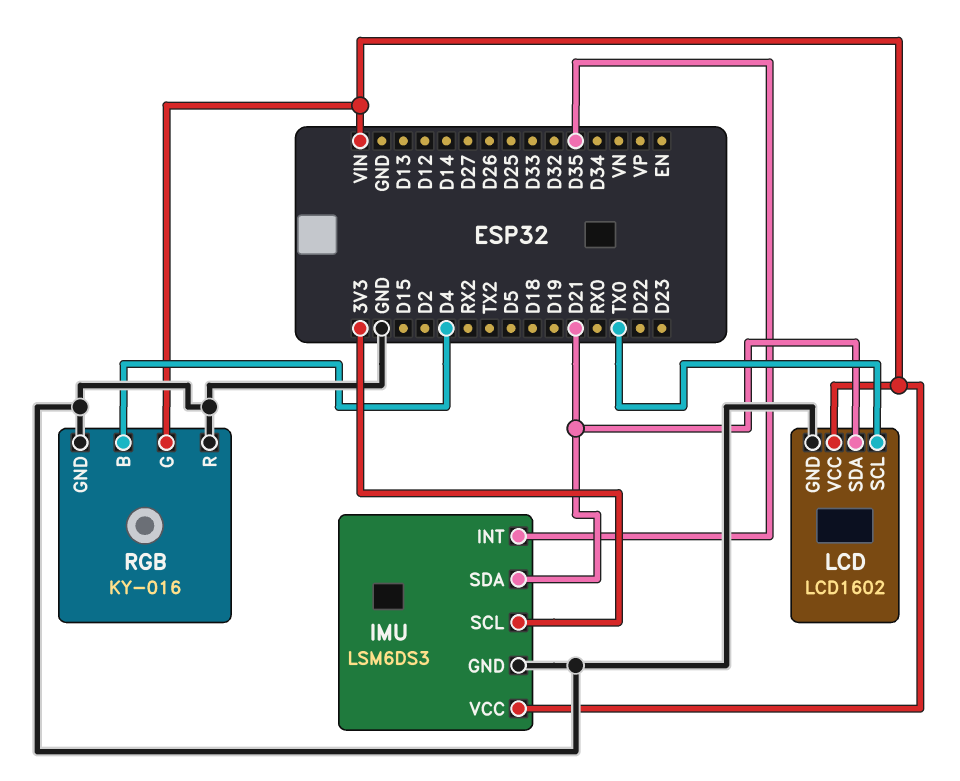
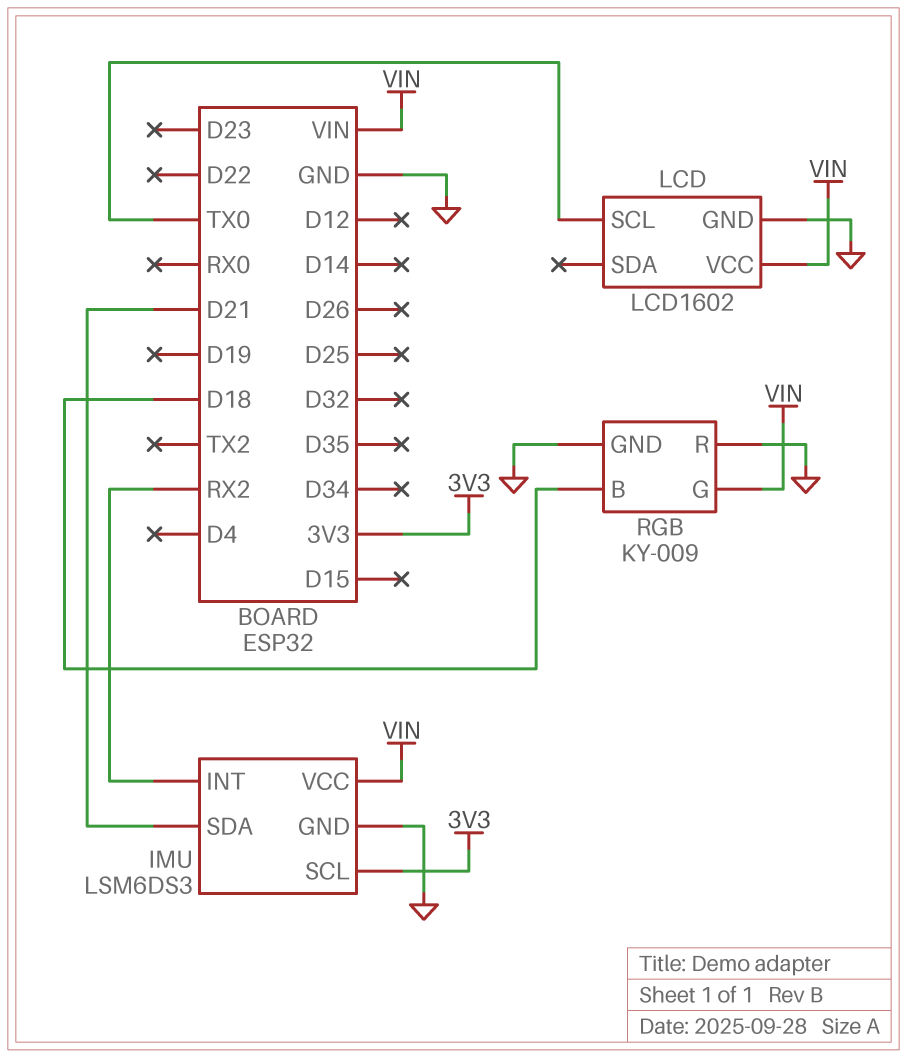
IMU pin INT: D35 -> RX2
LCD pin SDA: D21 -> none
RGB: KY-016 -> KY-009
RGB pin B: D4 -> D18

